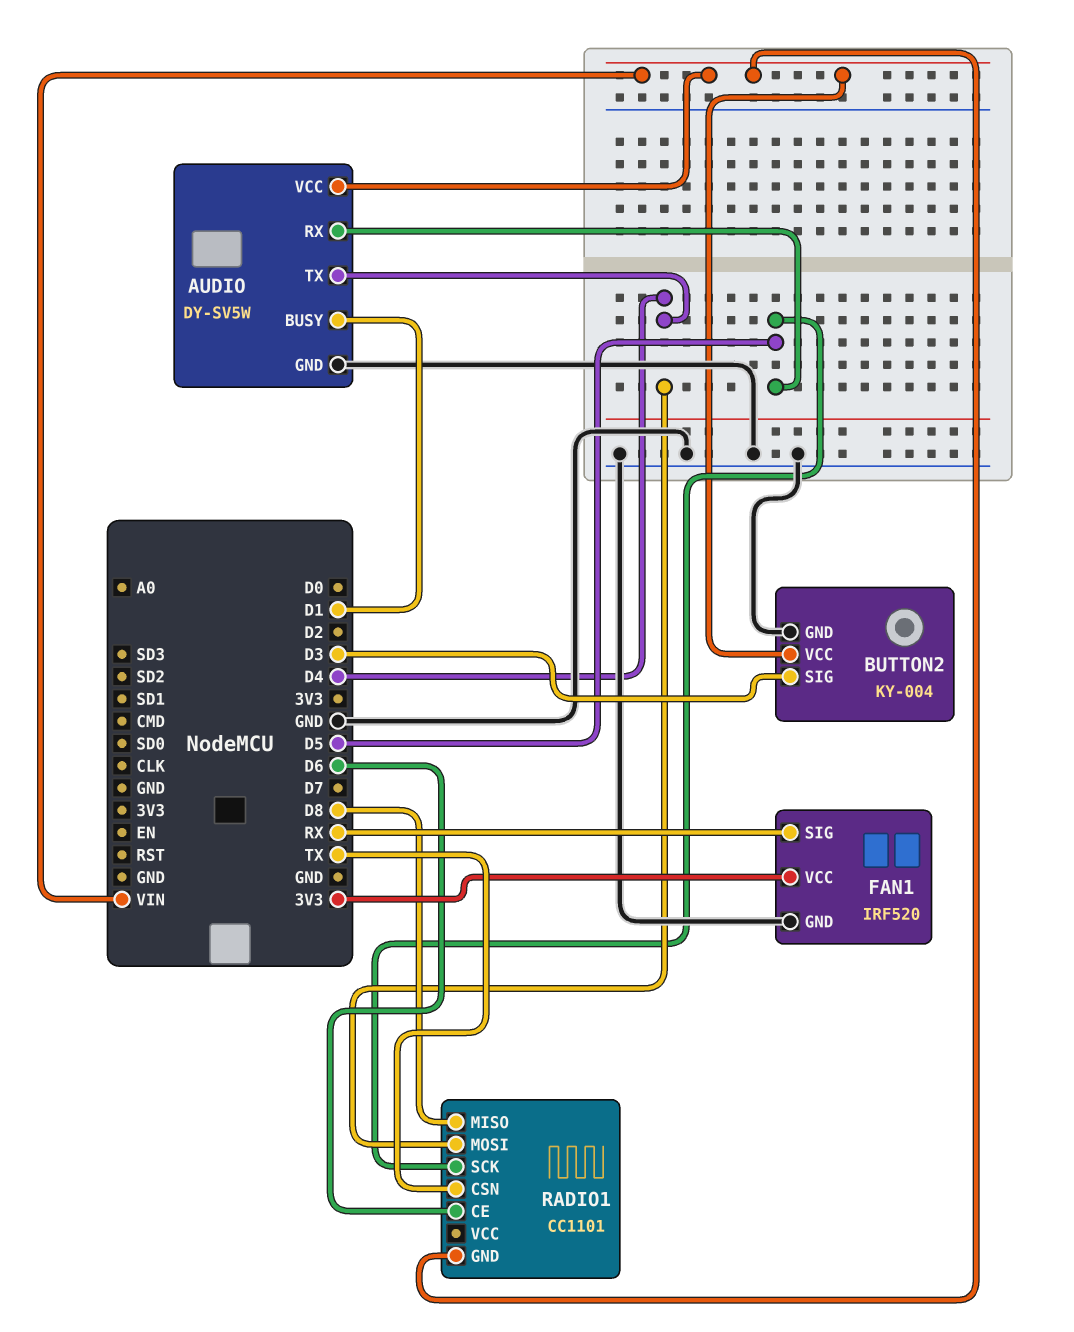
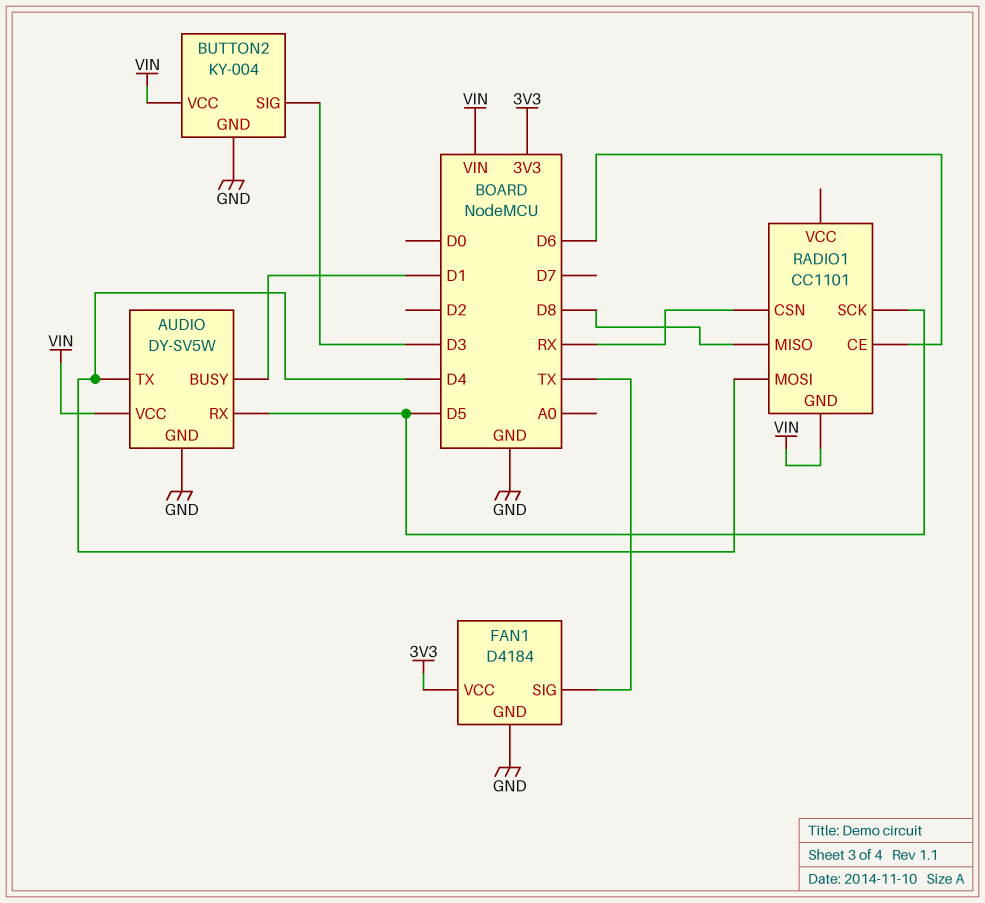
FAN1: IRF520 -> D4184
FAN1 pin SIG: RX -> TX
RADIO1 pin CSN: TX -> RX

